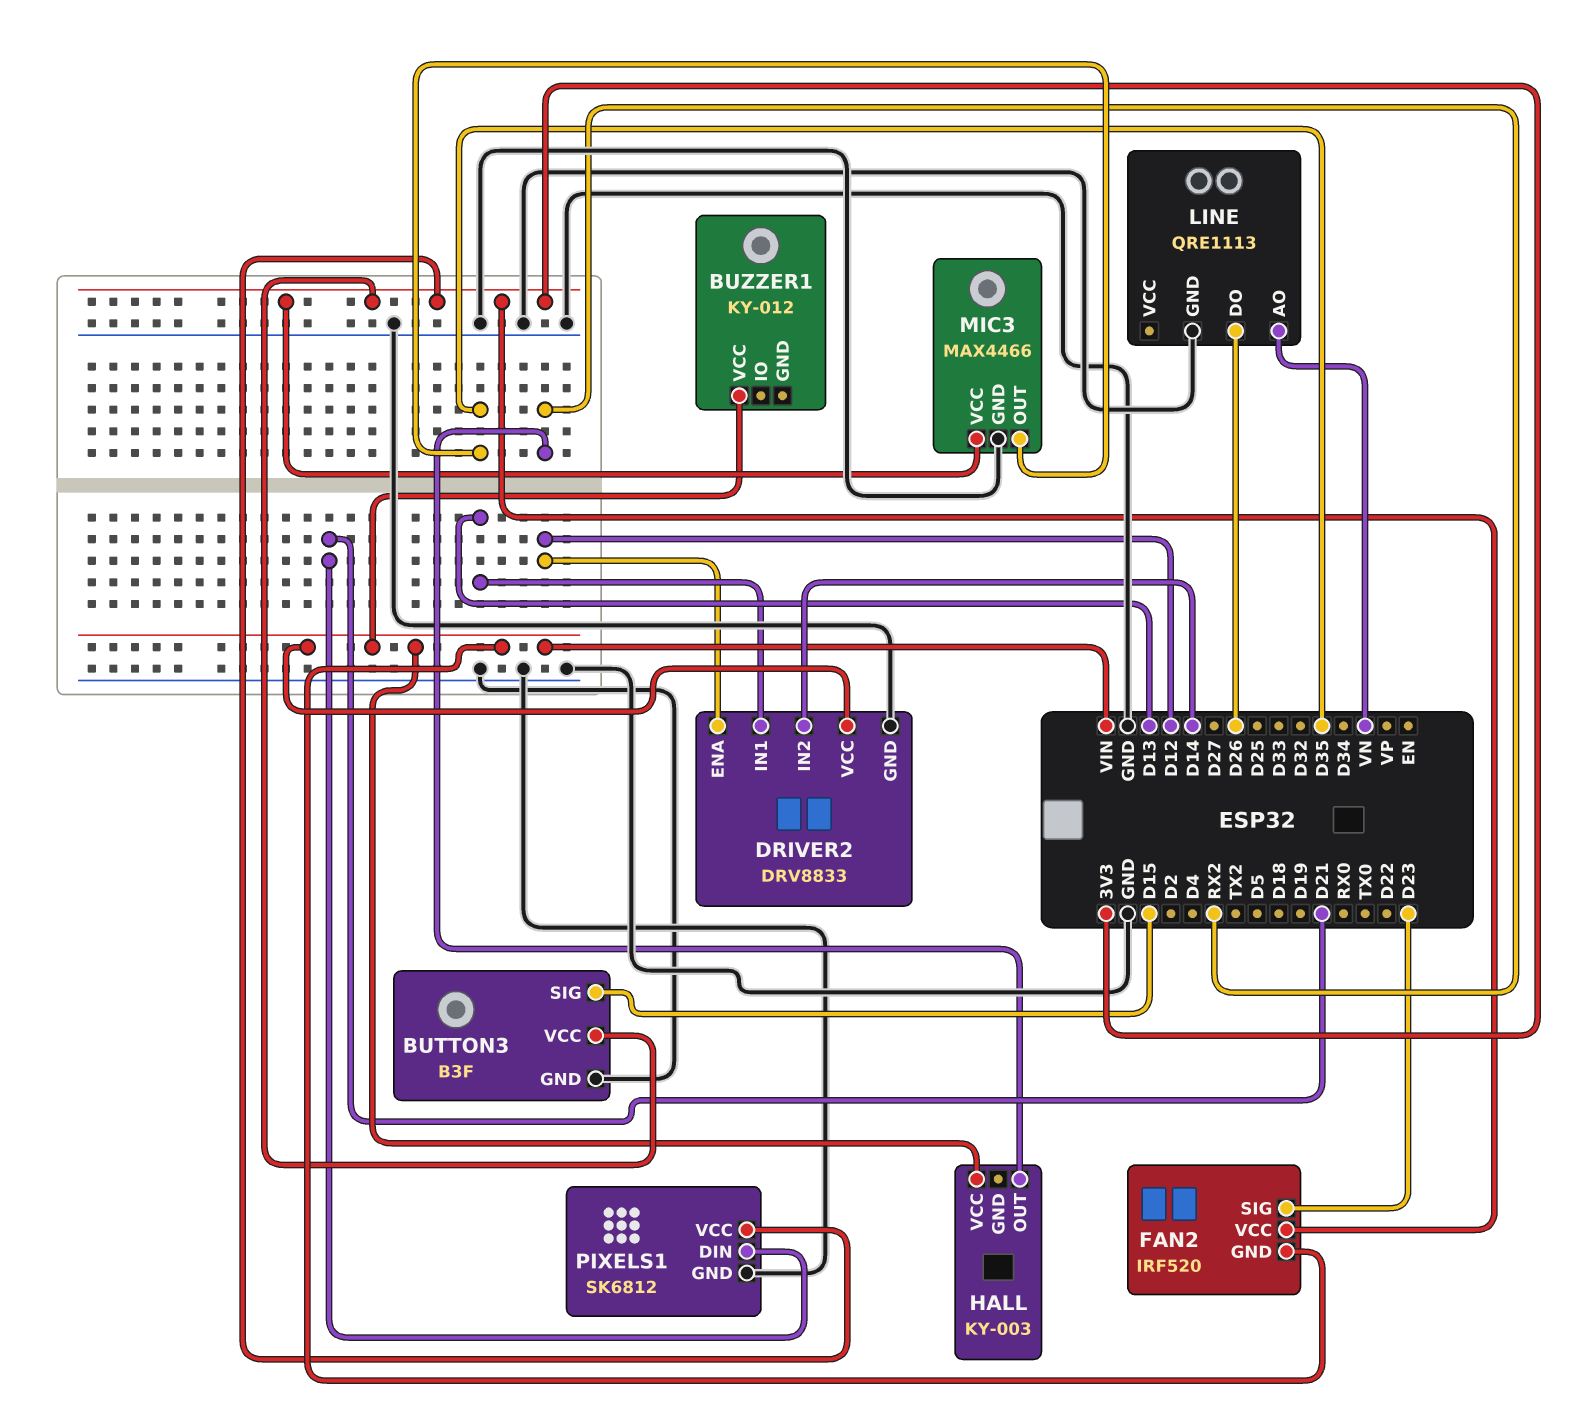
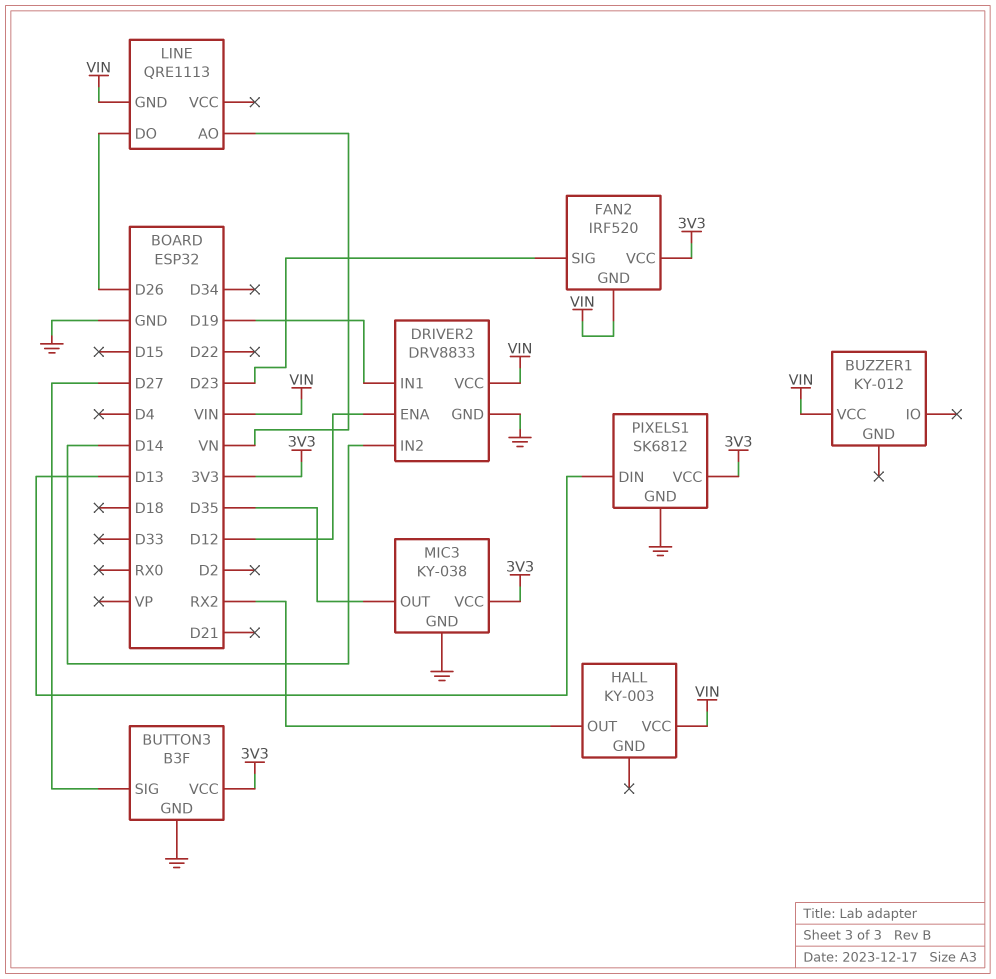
BUTTON3 pin SIG: D15 -> D27
DRIVER2 pin IN1: D13 -> D19
LINE pin GND: GND -> VIN
MIC3: MAX4466 -> KY-038
PIXELS1 pin DIN: D21 -> D13

